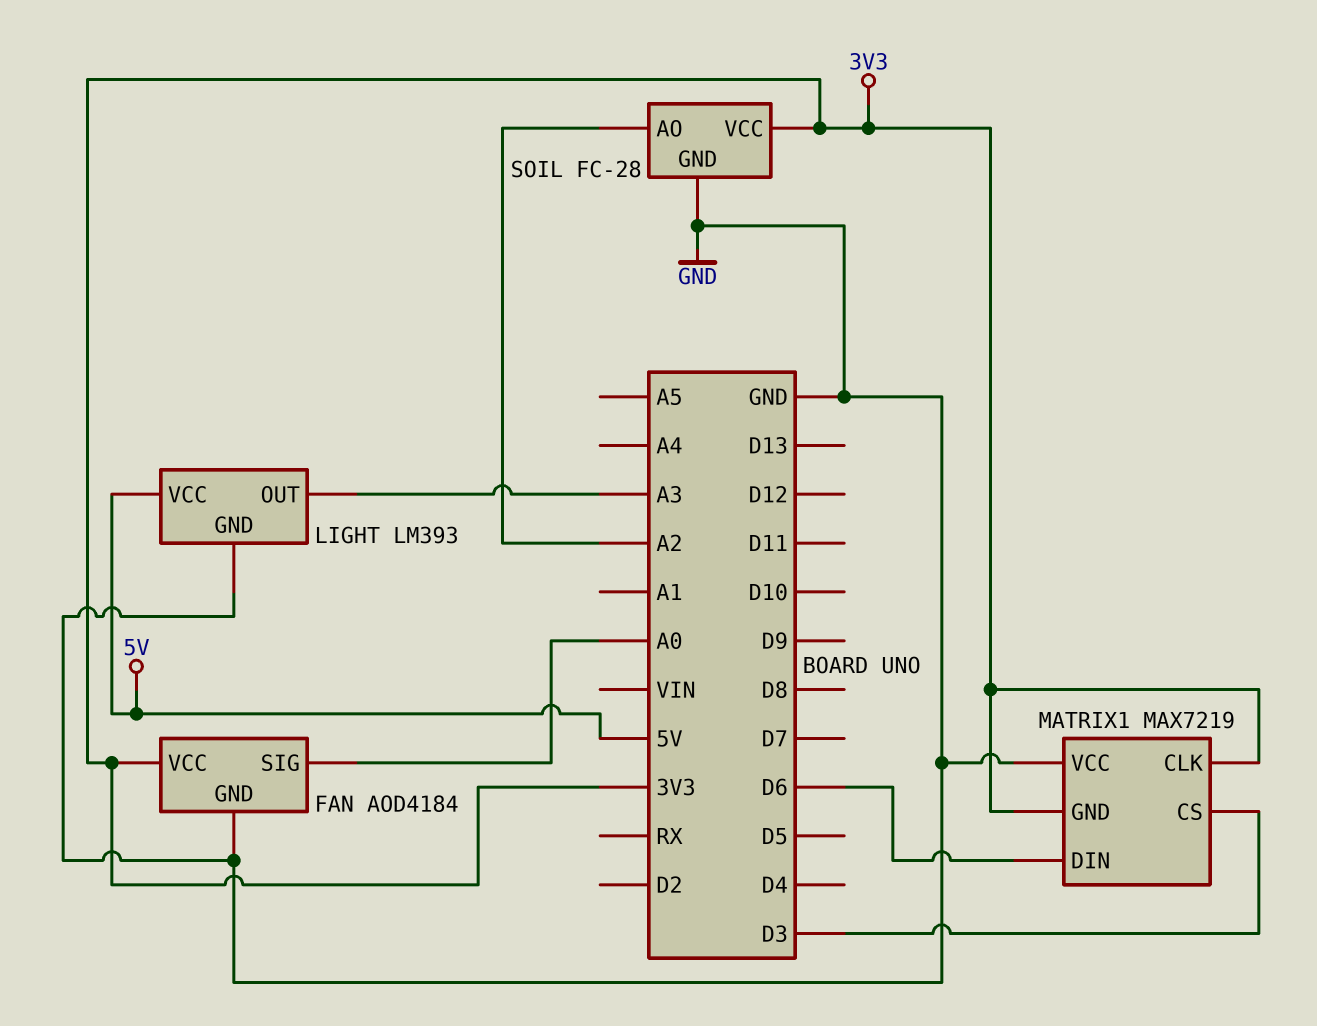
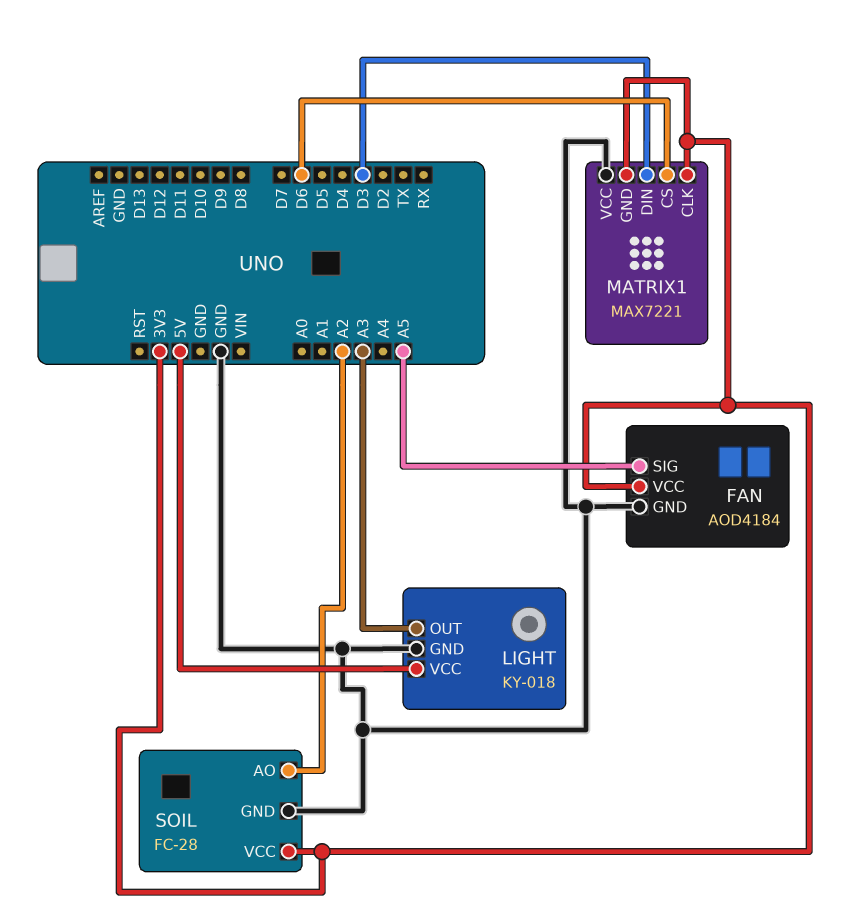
FAN pin SIG: A0 -> A5
LIGHT: LM393 -> KY-018
MATRIX1: MAX7219 -> MAX7221
MATRIX1 pin CS: D3 -> D6
MATRIX1 pin DIN: D6 -> D3

